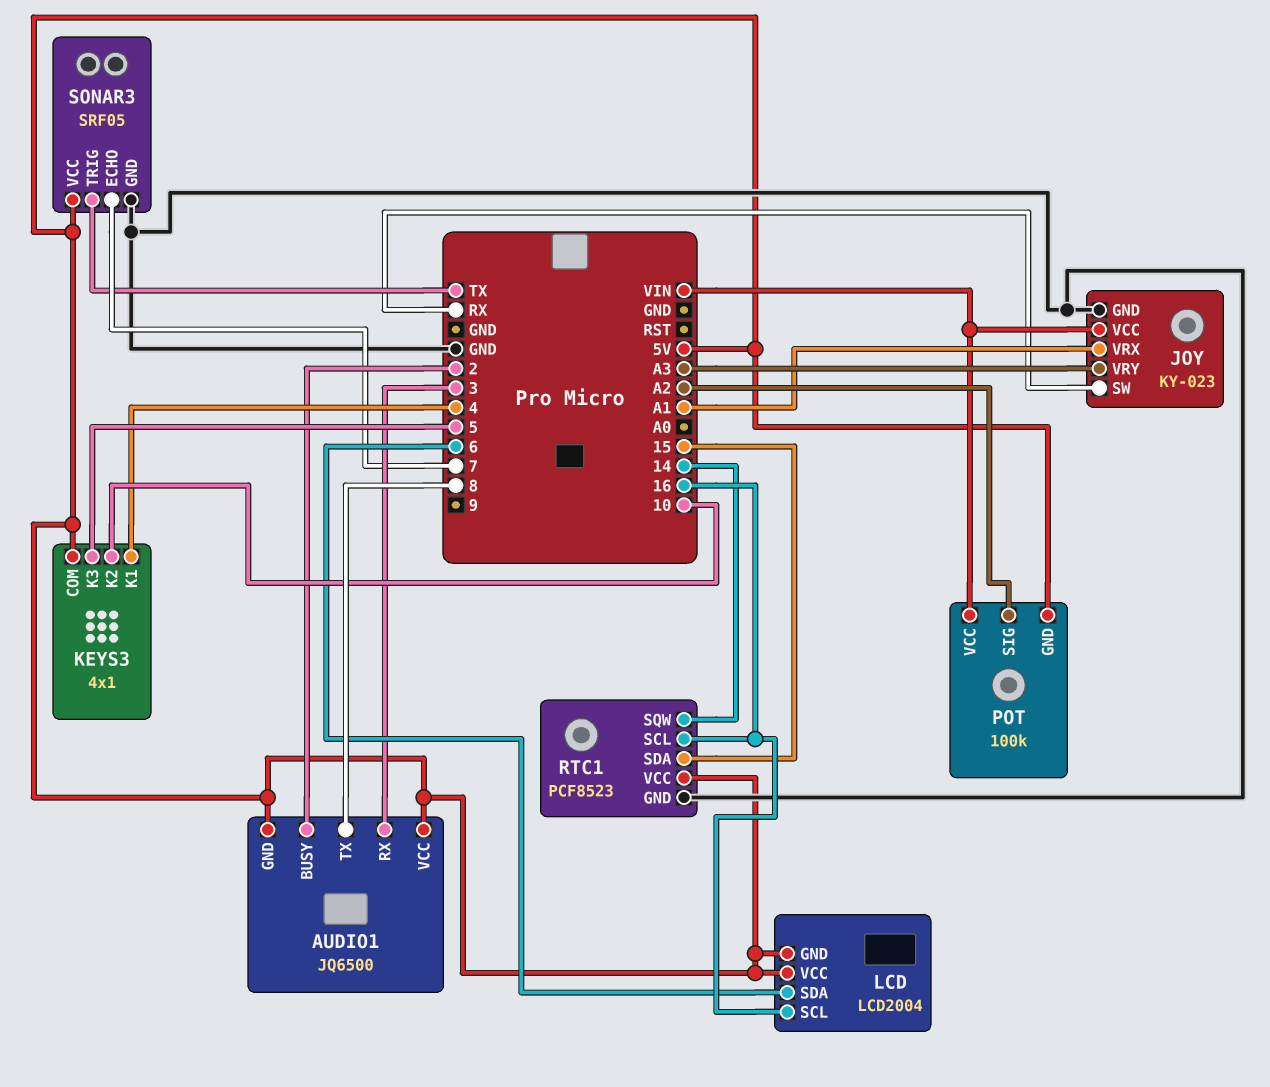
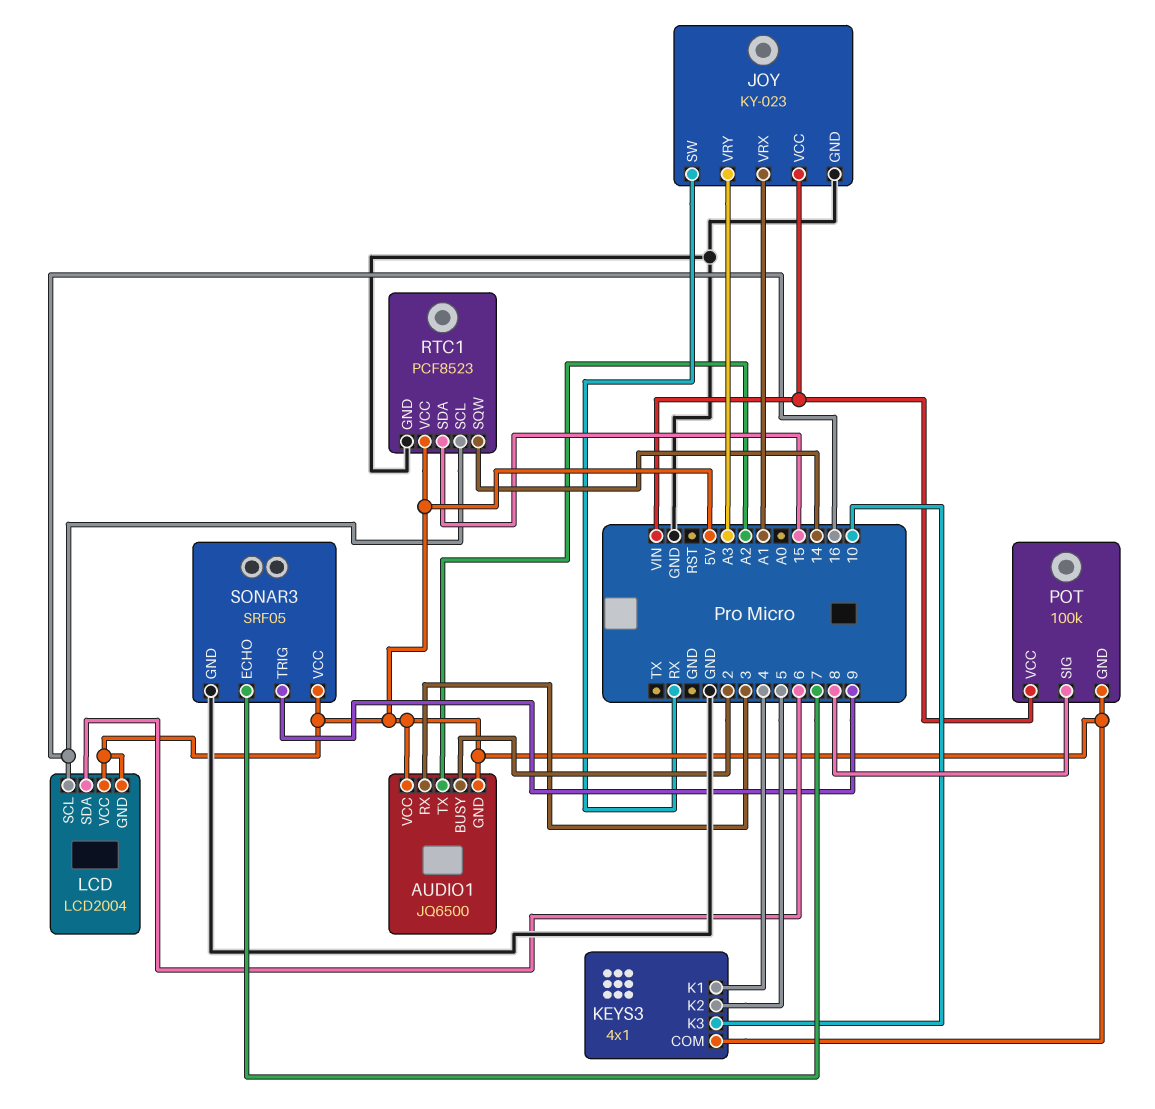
AUDIO1 pin TX: 8 -> A2
KEYS3 pin K2: 10 -> 5
KEYS3 pin K3: 5 -> 10
POT pin SIG: A2 -> 8
SONAR3 pin TRIG: TX -> 9

